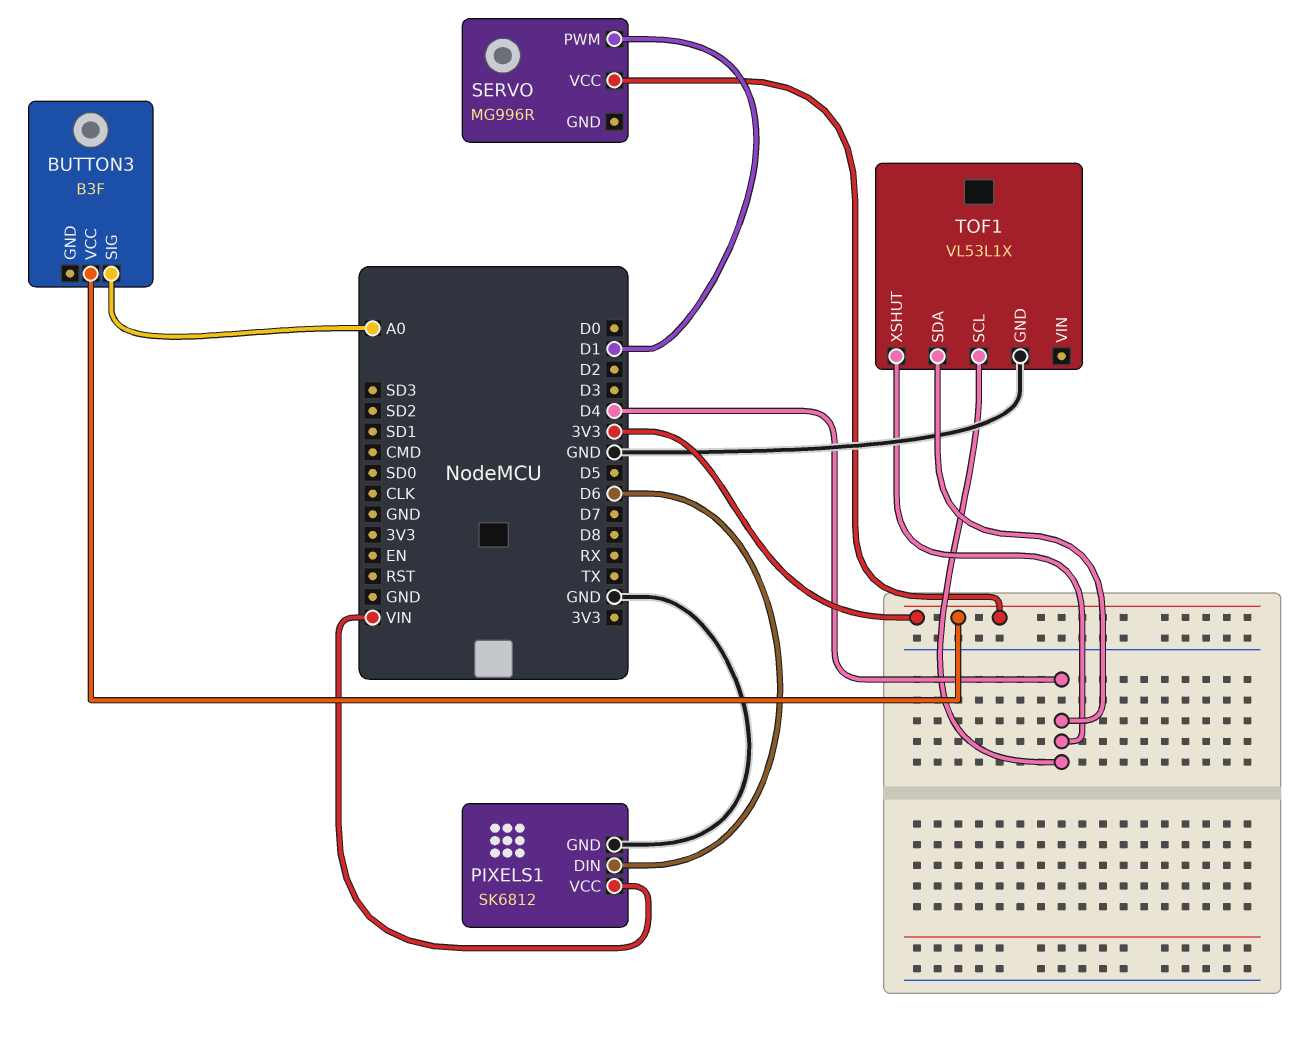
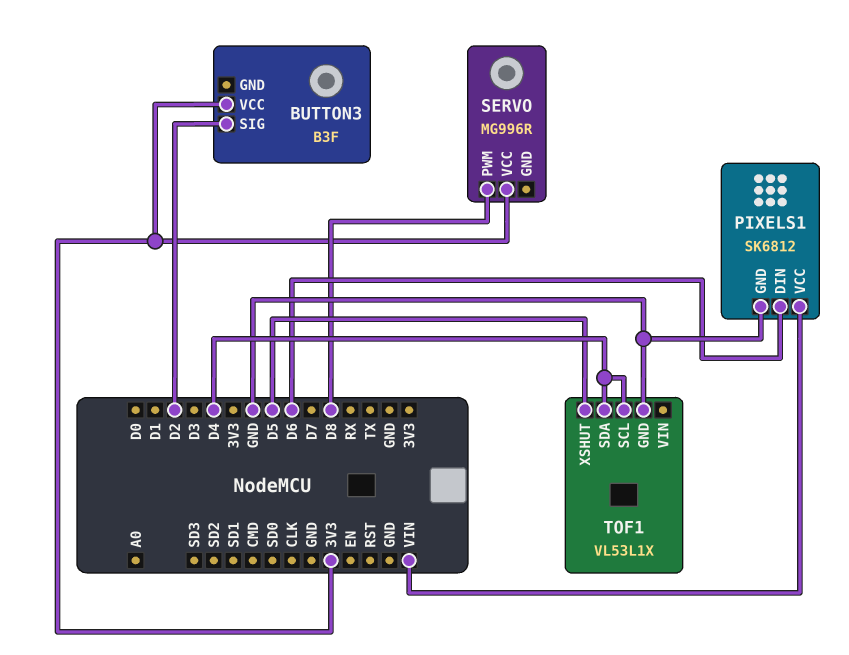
BUTTON3 pin SIG: A0 -> D2
SERVO pin PWM: D1 -> D8
TOF1 pin XSHUT: D4 -> D5

